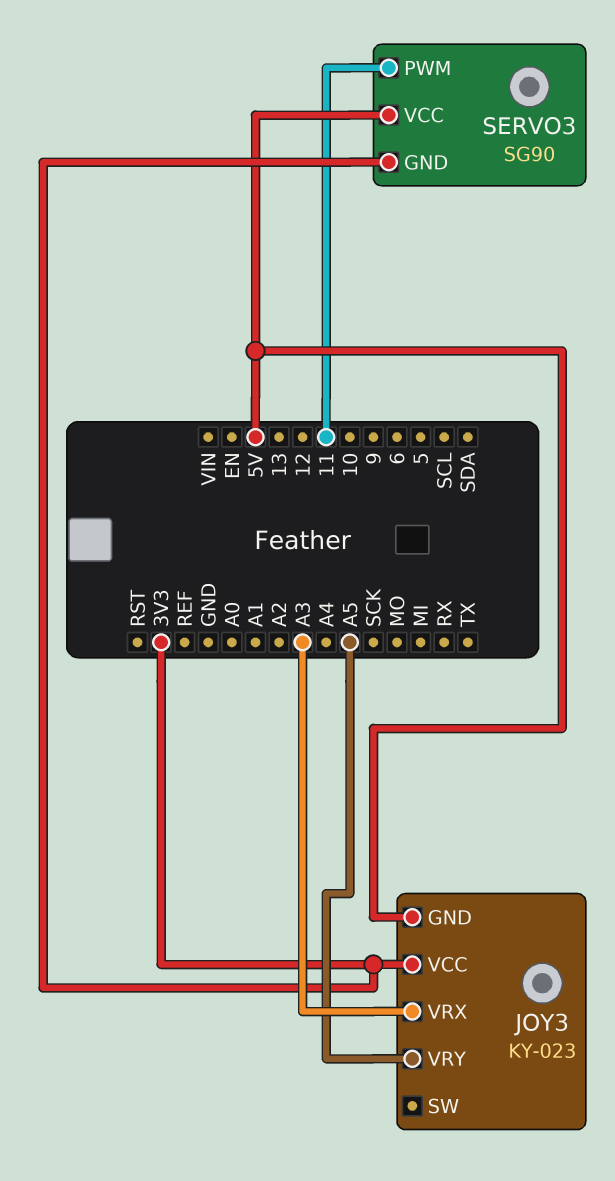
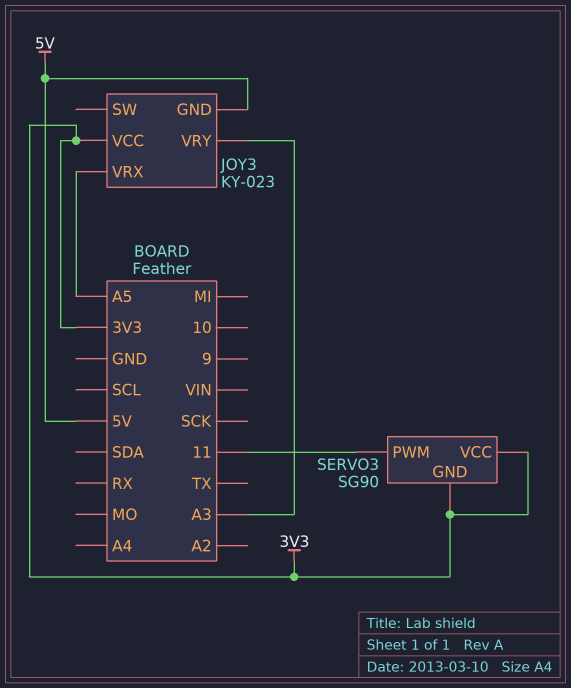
JOY3 pin VRX: A3 -> A5
JOY3 pin VRY: A5 -> A3
SERVO3 pin VCC: 5V -> 3V3

